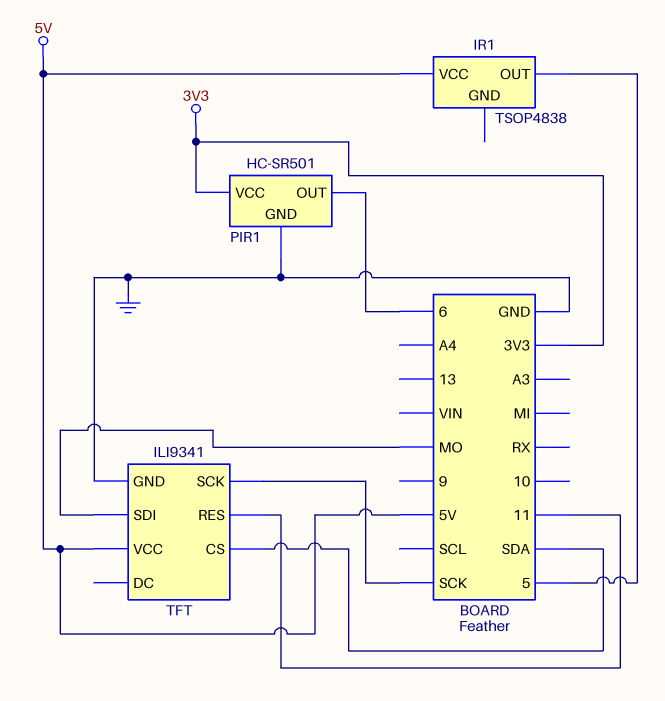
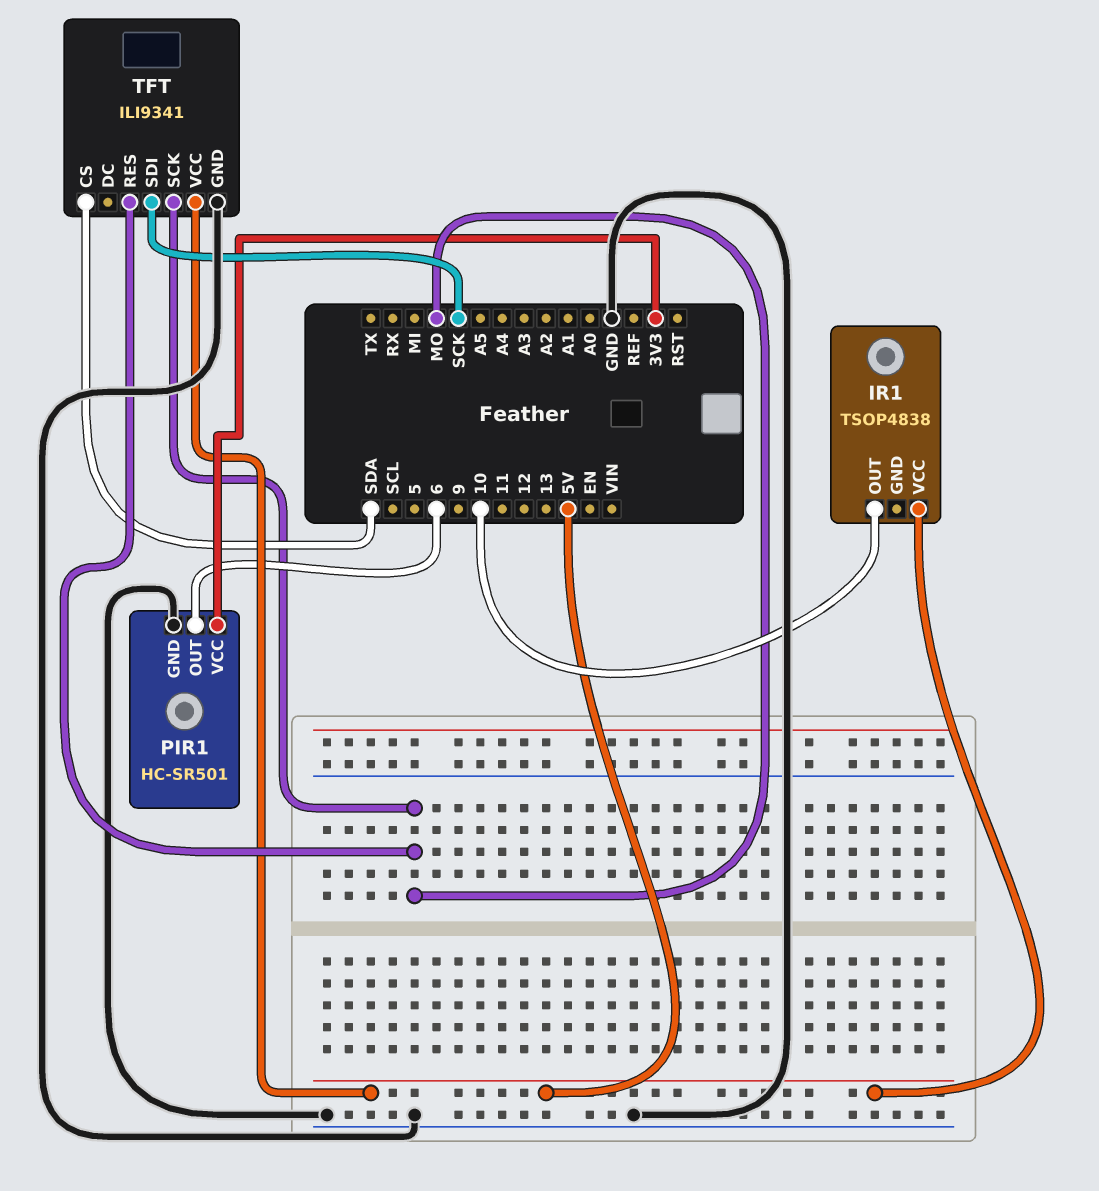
IR1 pin OUT: 5 -> 10
TFT pin RES: 11 -> MO
TFT pin SCK: SCK -> MO
TFT pin SDI: MO -> SCK

